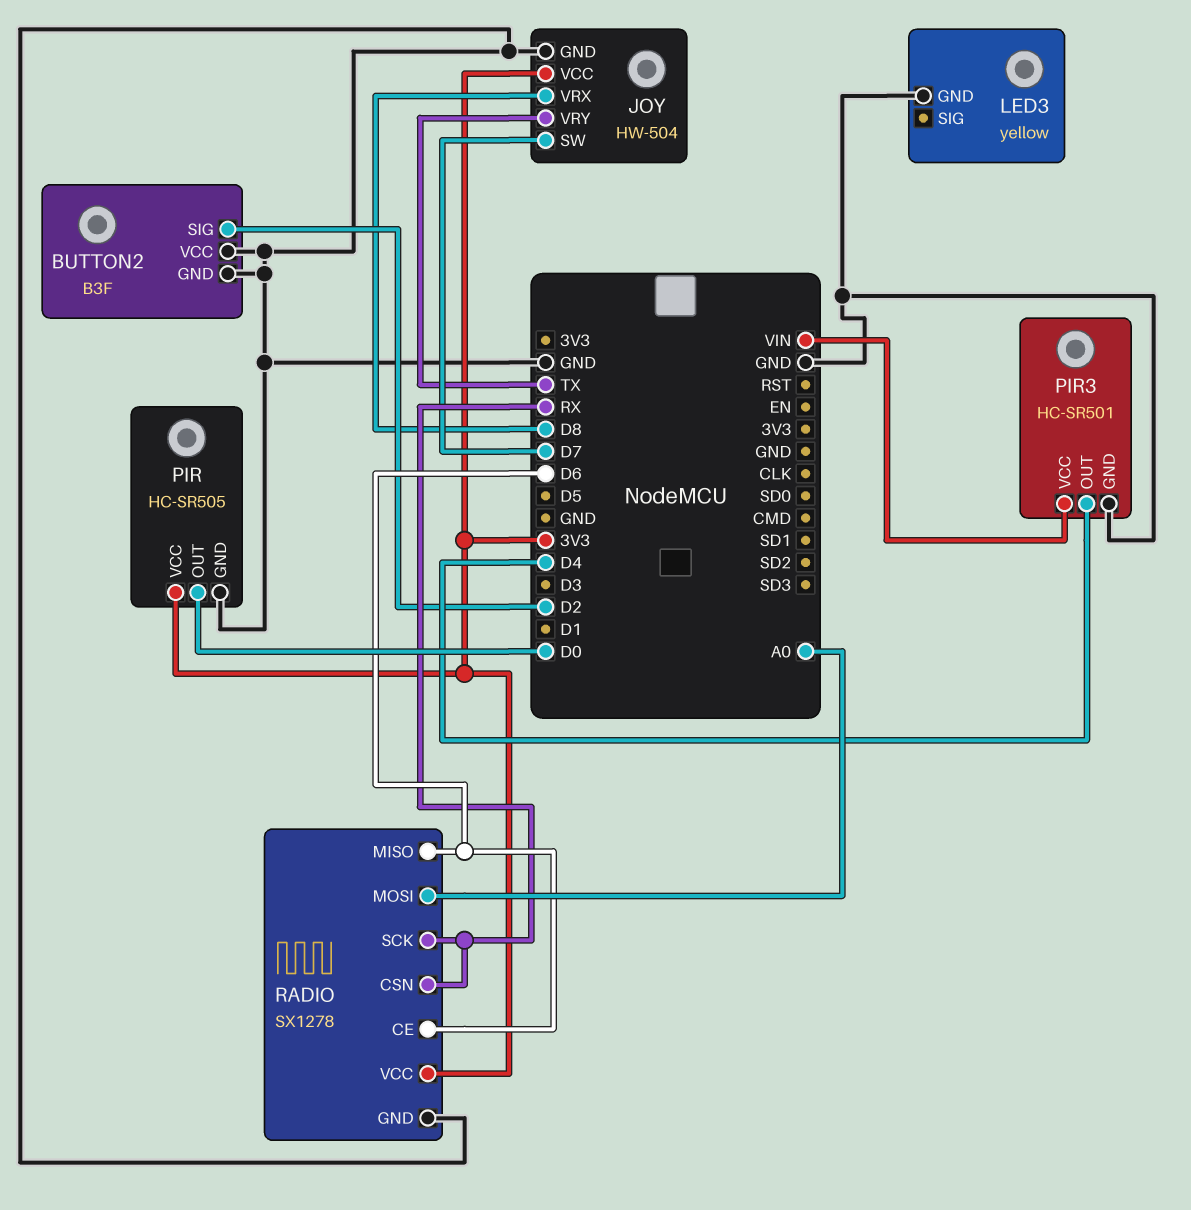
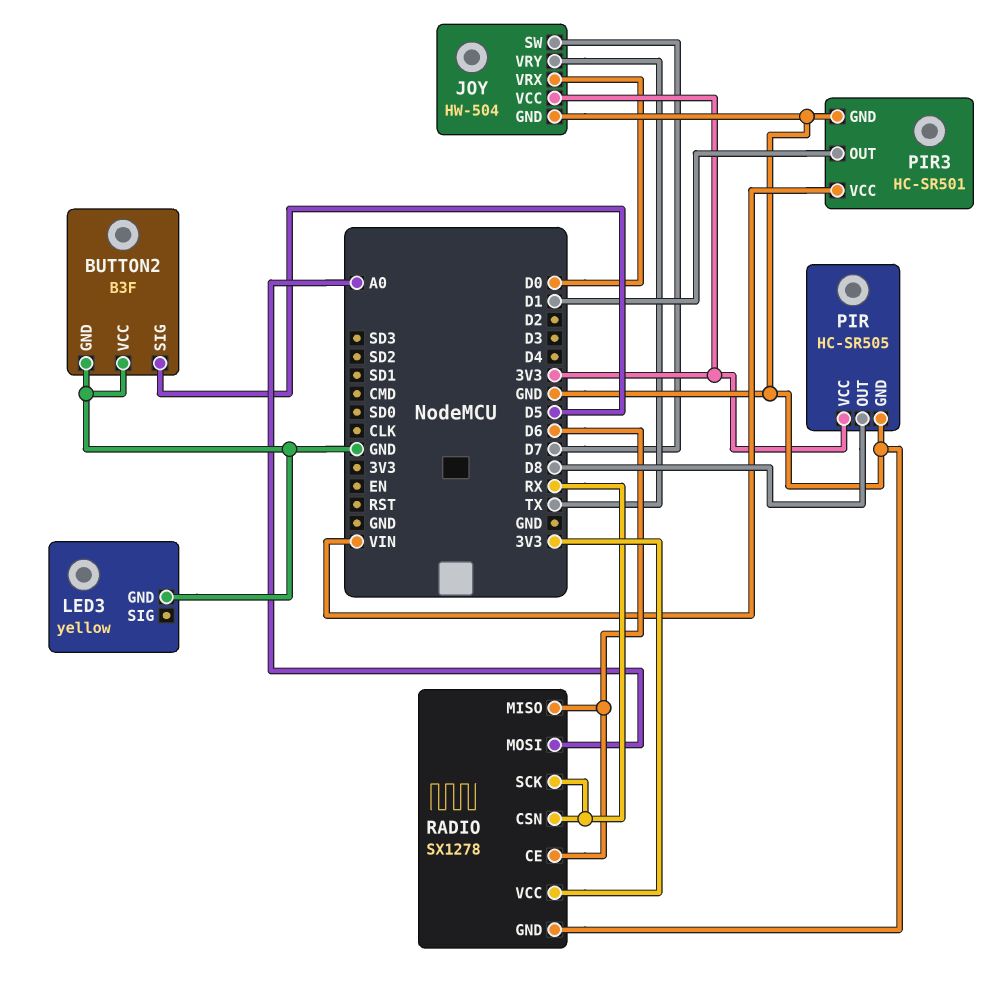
BUTTON2 pin SIG: D2 -> D5
JOY pin VRX: D8 -> D0
PIR pin OUT: D0 -> D8
PIR3 pin OUT: D4 -> D1

